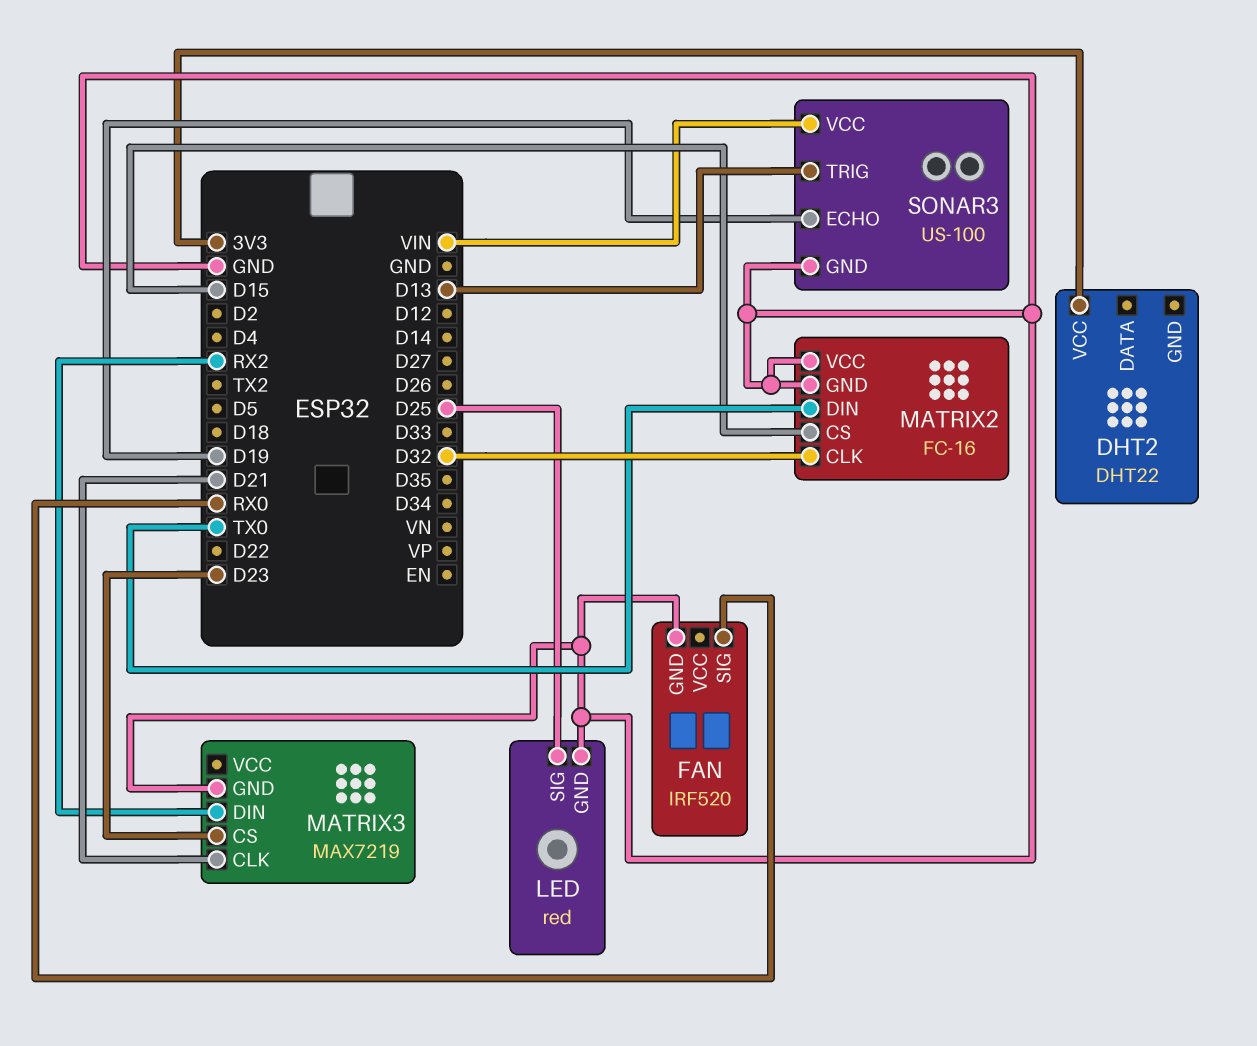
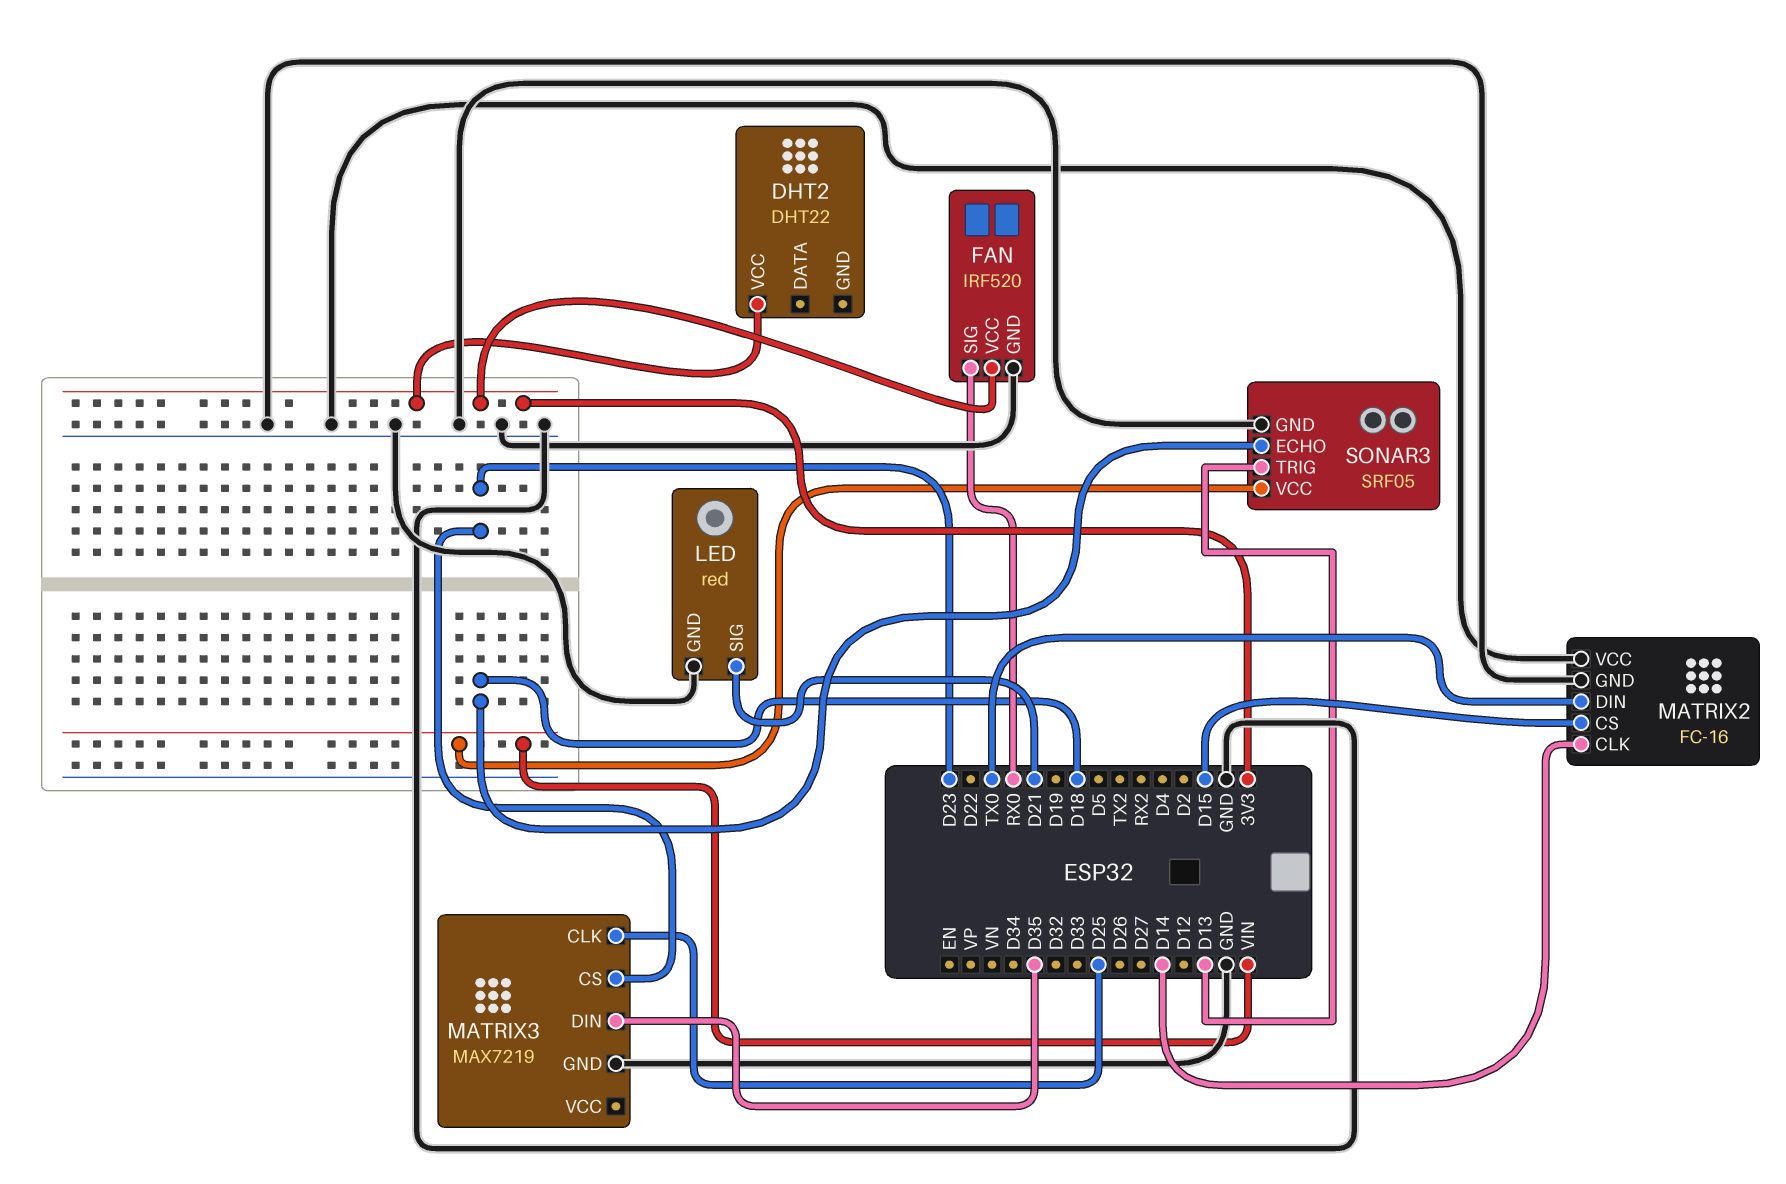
FAN pin VCC: none -> 3V3
LED pin SIG: D25 -> D21
MATRIX2 pin CLK: D32 -> D14
MATRIX3 pin CLK: D21 -> D25
MATRIX3 pin DIN: RX2 -> D35
SONAR3: US-100 -> SRF05
SONAR3 pin ECHO: D19 -> D18

